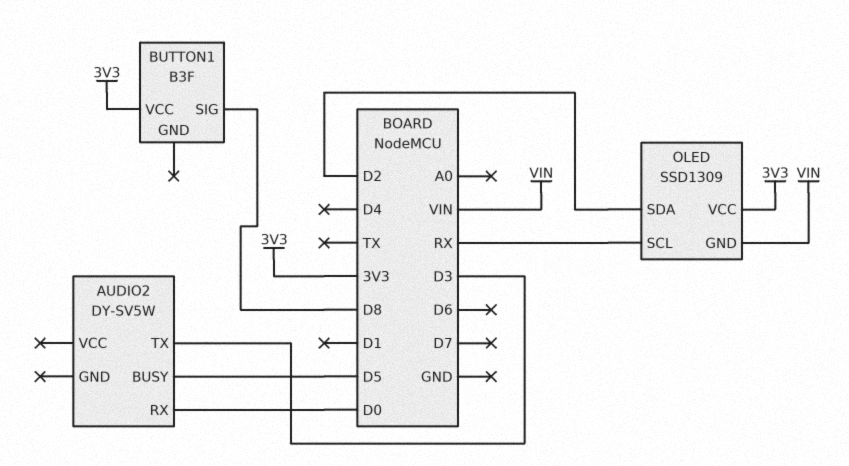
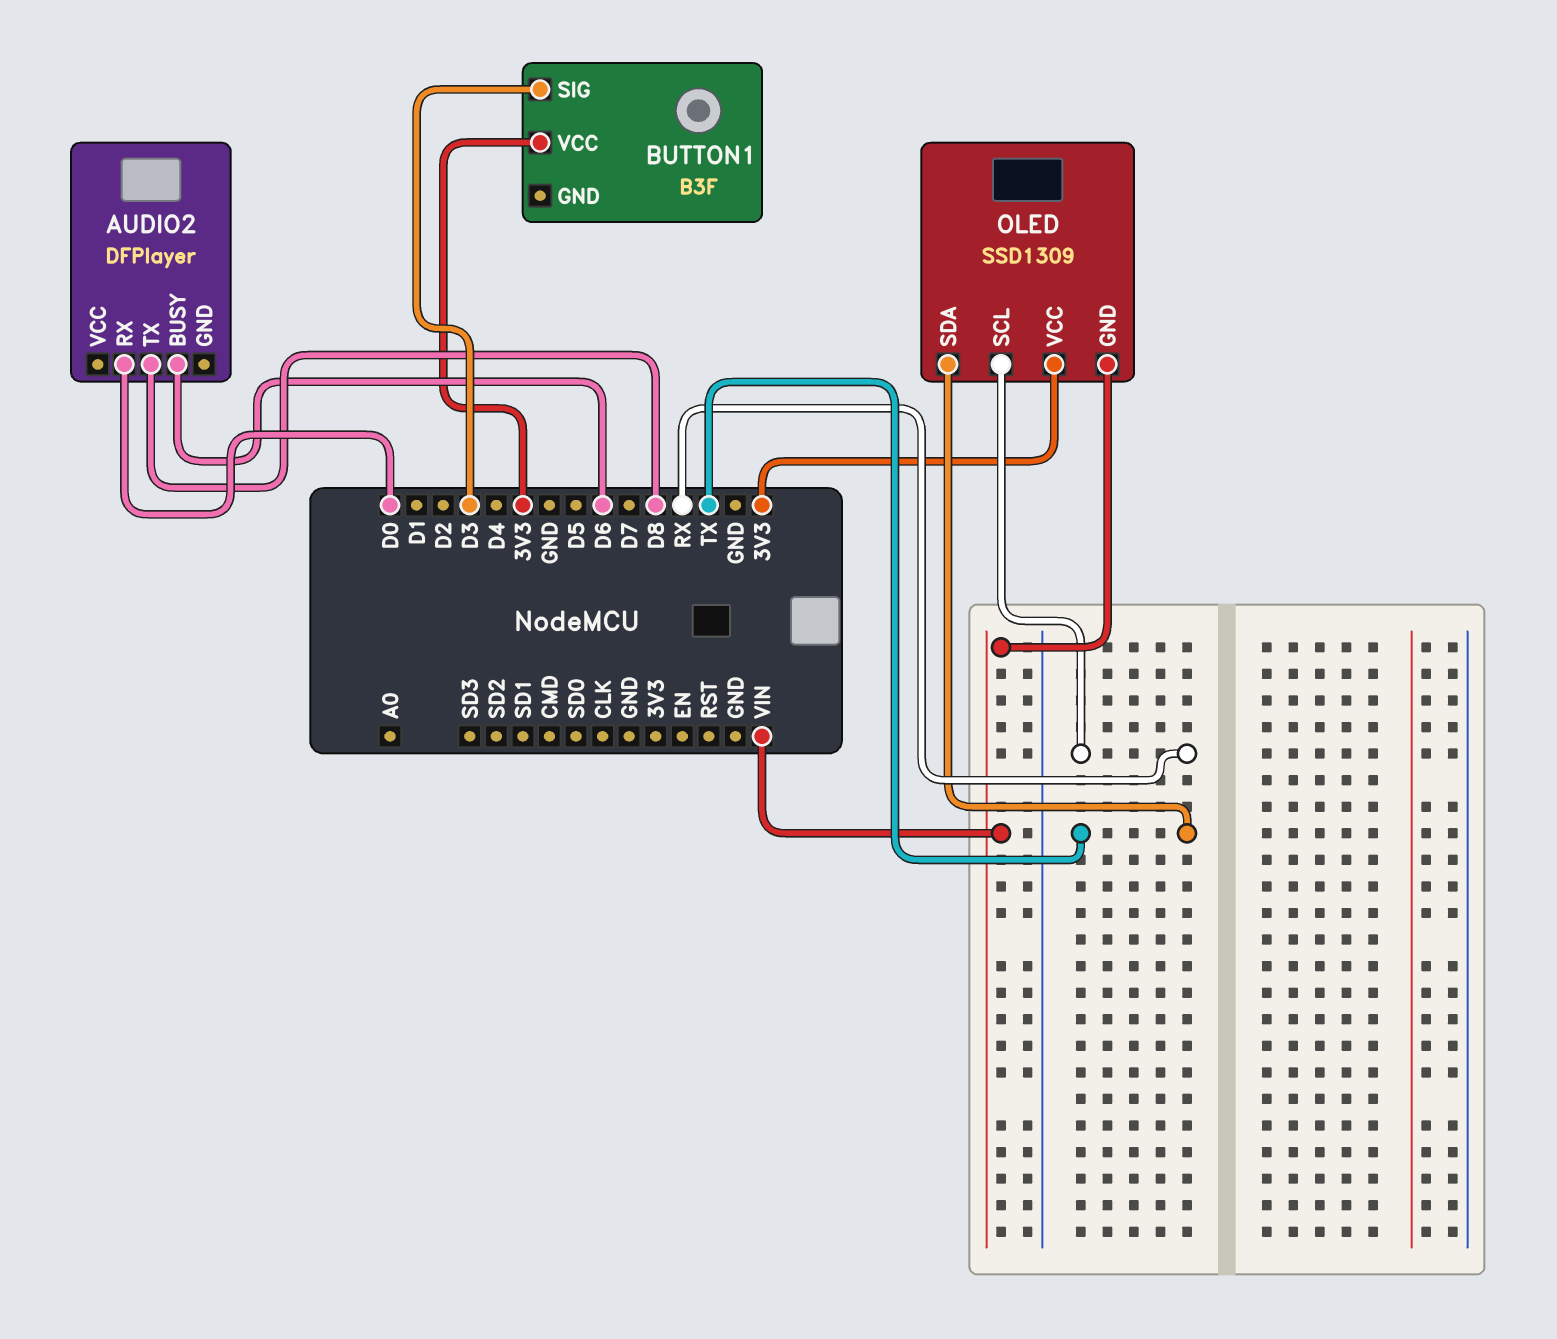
AUDIO2: DY-SV5W -> DFPlayer
AUDIO2 pin BUSY: D5 -> D6
AUDIO2 pin TX: D3 -> D8
BUTTON1 pin SIG: D8 -> D3
OLED pin SDA: D2 -> TX

